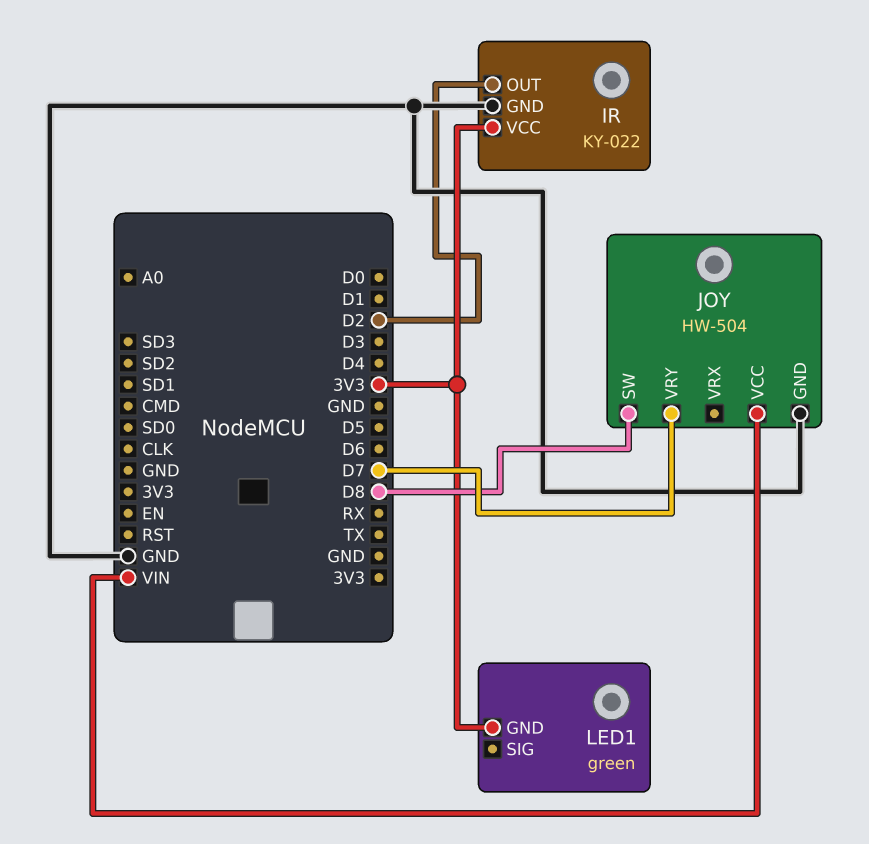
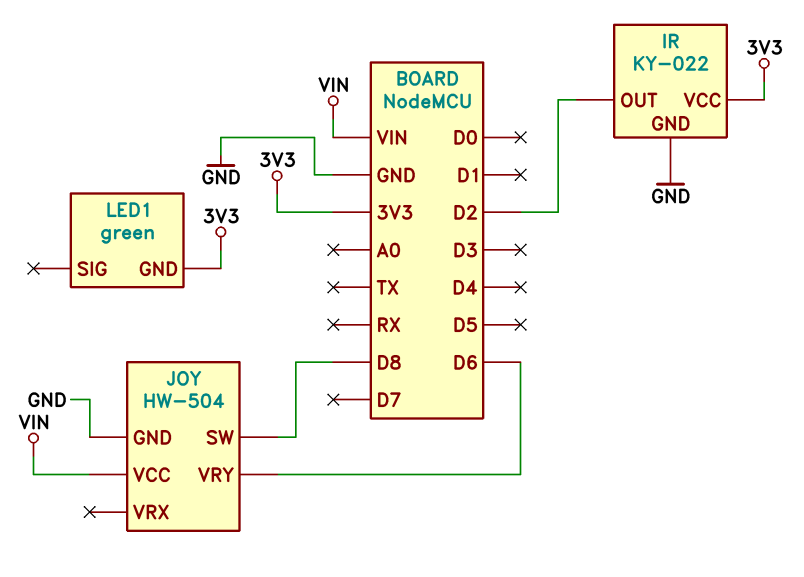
JOY pin VRY: D7 -> D6

